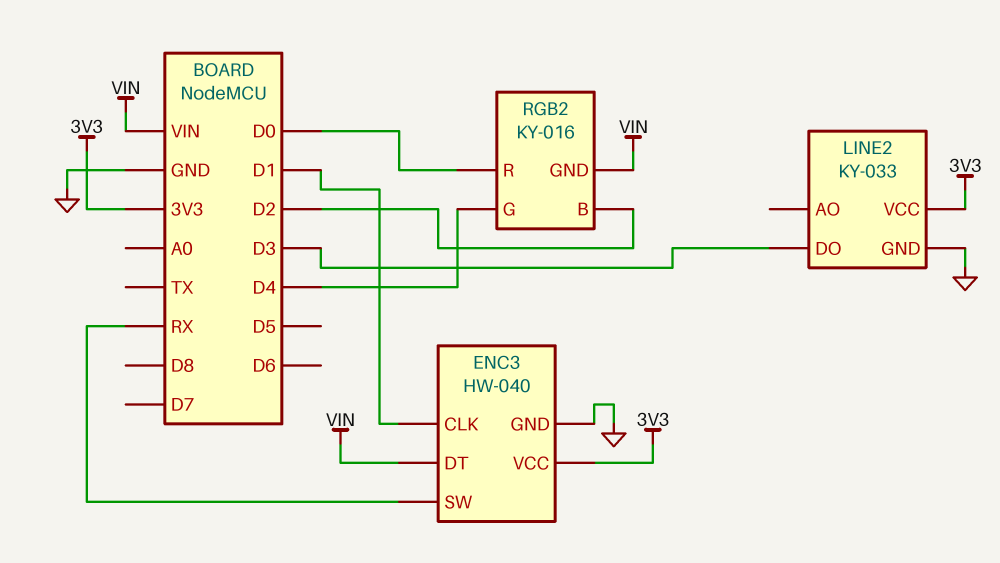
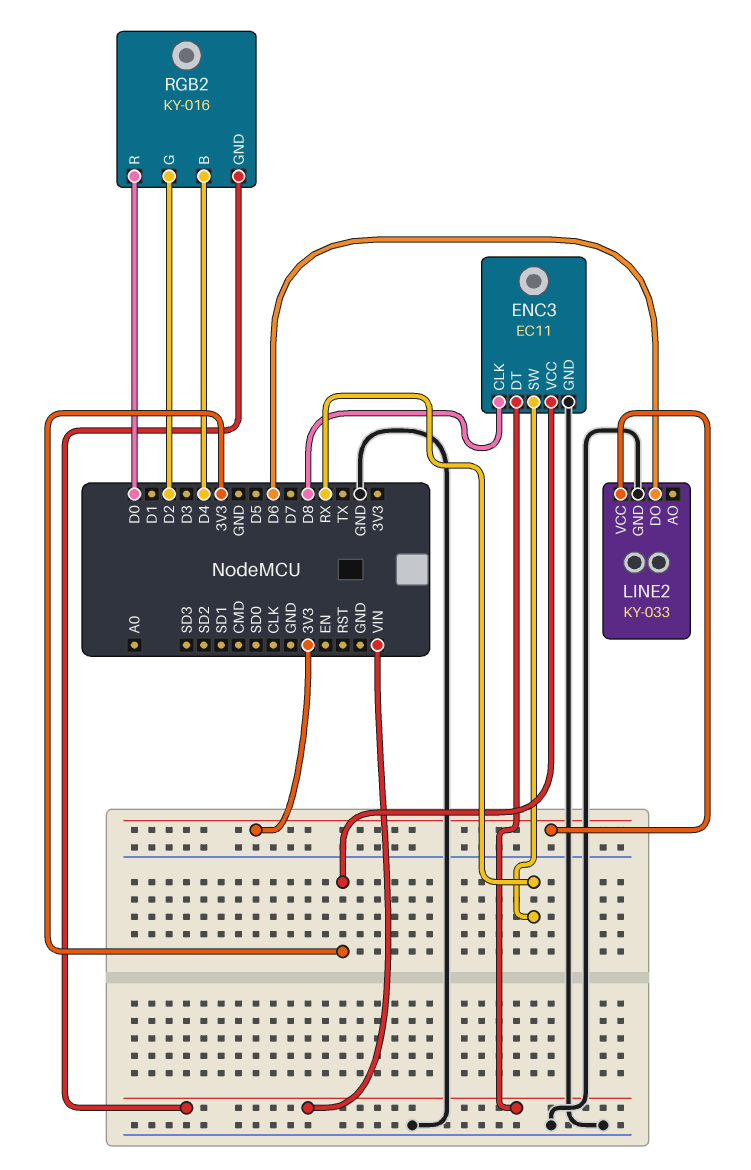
ENC3: HW-040 -> EC11
ENC3 pin CLK: D1 -> D8
LINE2 pin DO: D3 -> D6
RGB2 pin B: D2 -> D4
RGB2 pin G: D4 -> D2

